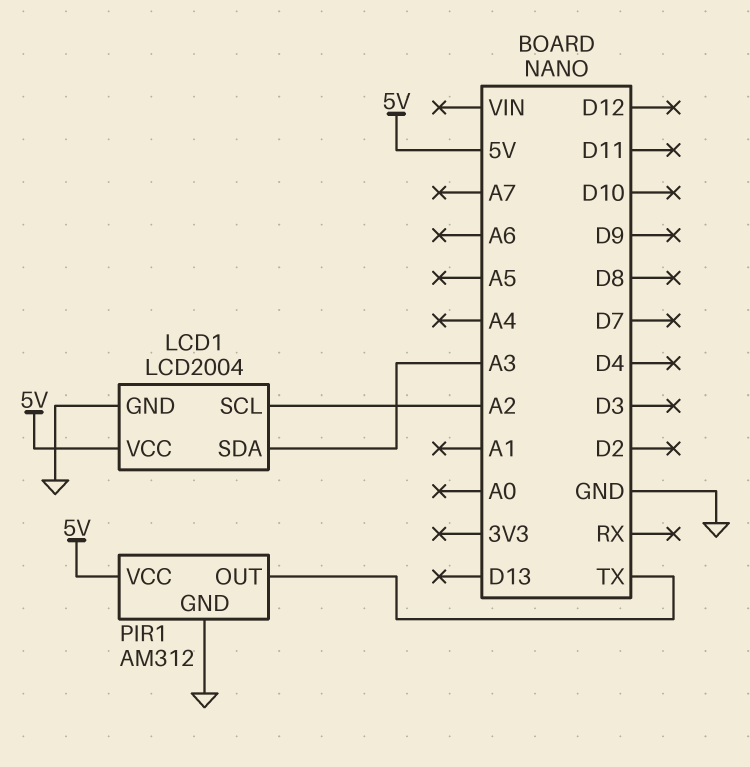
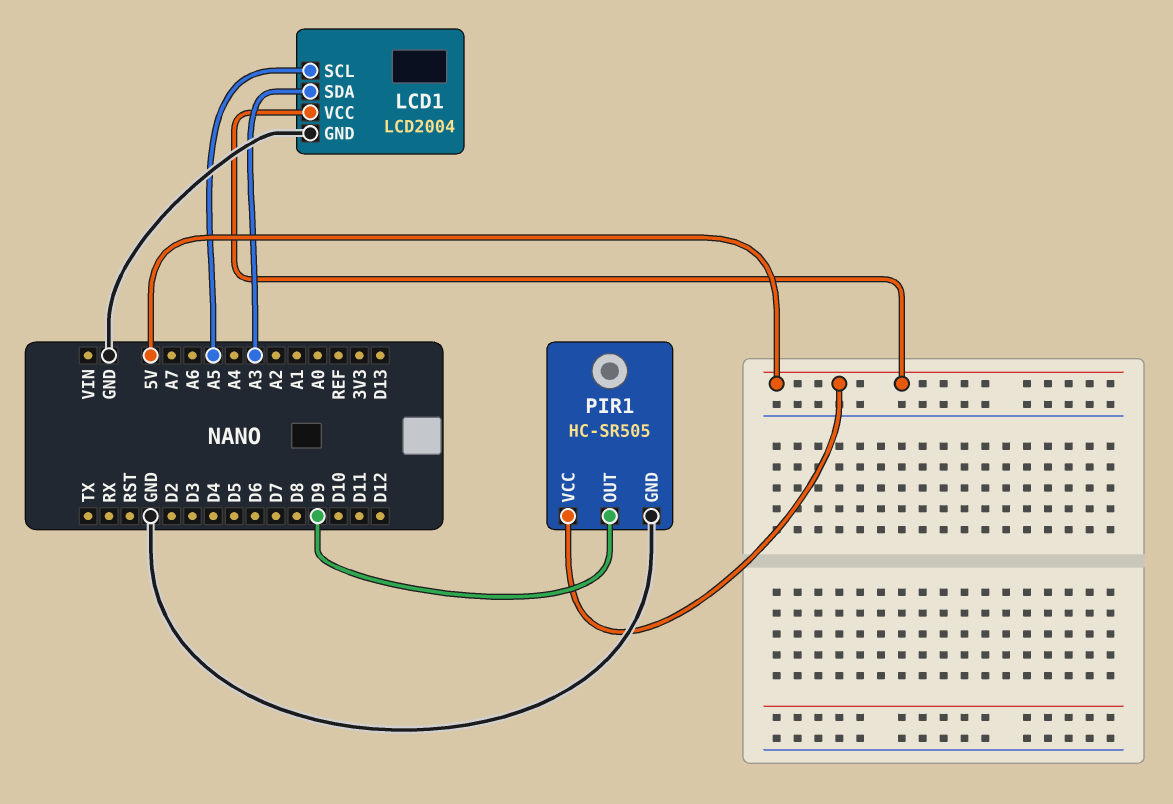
LCD1 pin SCL: A2 -> A5
PIR1: AM312 -> HC-SR505
PIR1 pin OUT: TX -> D9

